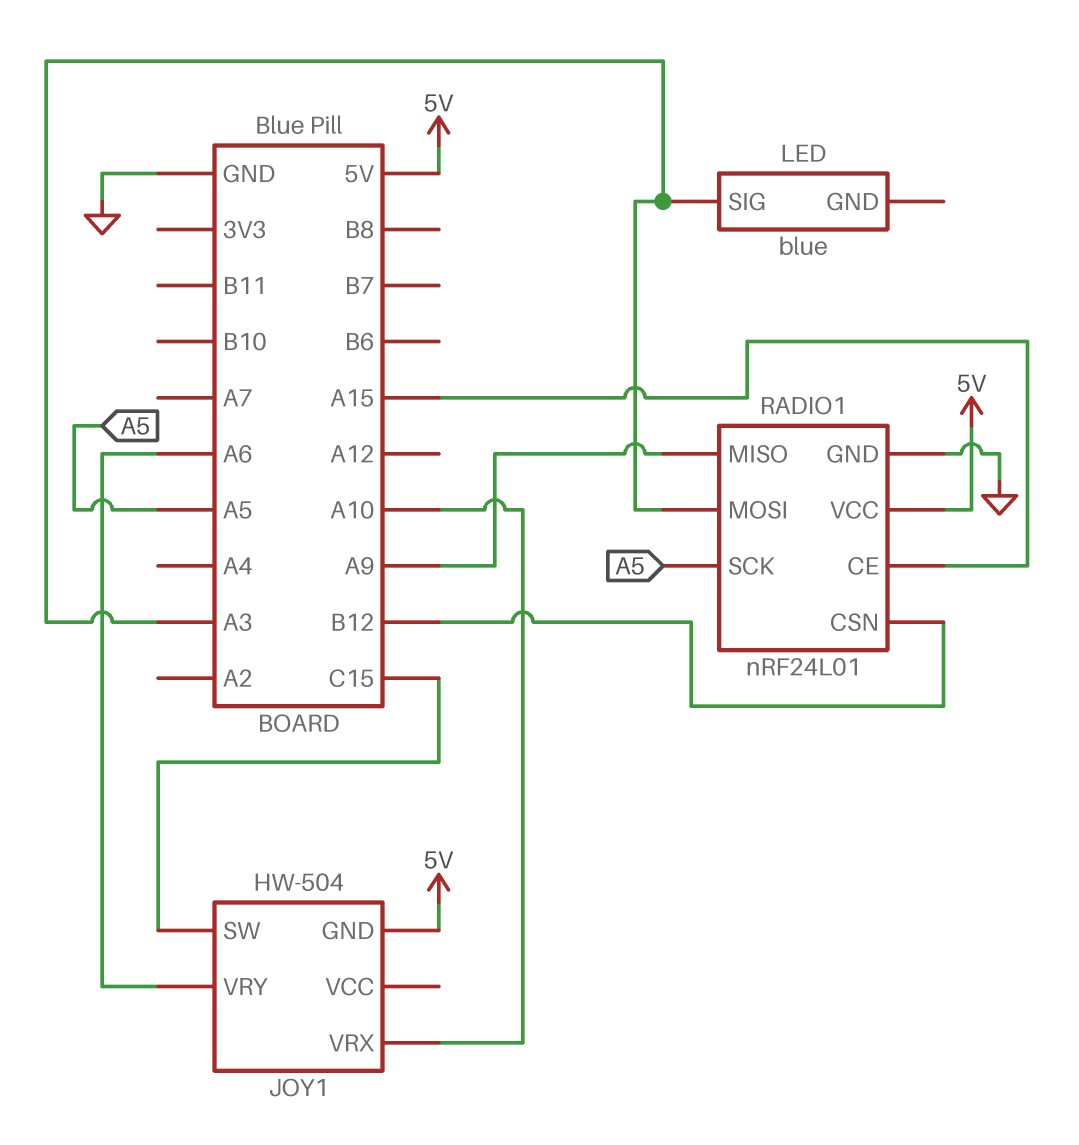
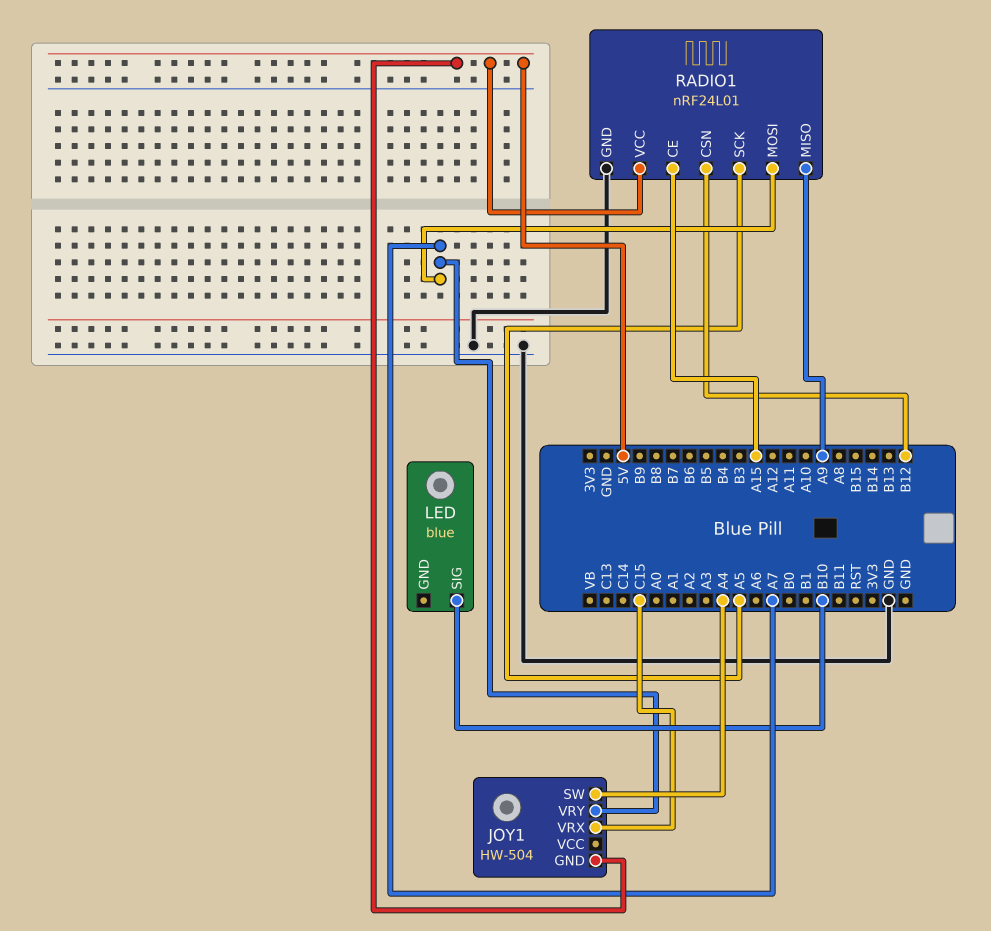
JOY1 pin SW: C15 -> A4
JOY1 pin VRX: A10 -> C15
JOY1 pin VRY: A6 -> A7
LED pin SIG: A3 -> B10
RADIO1 pin MOSI: A3 -> A7

